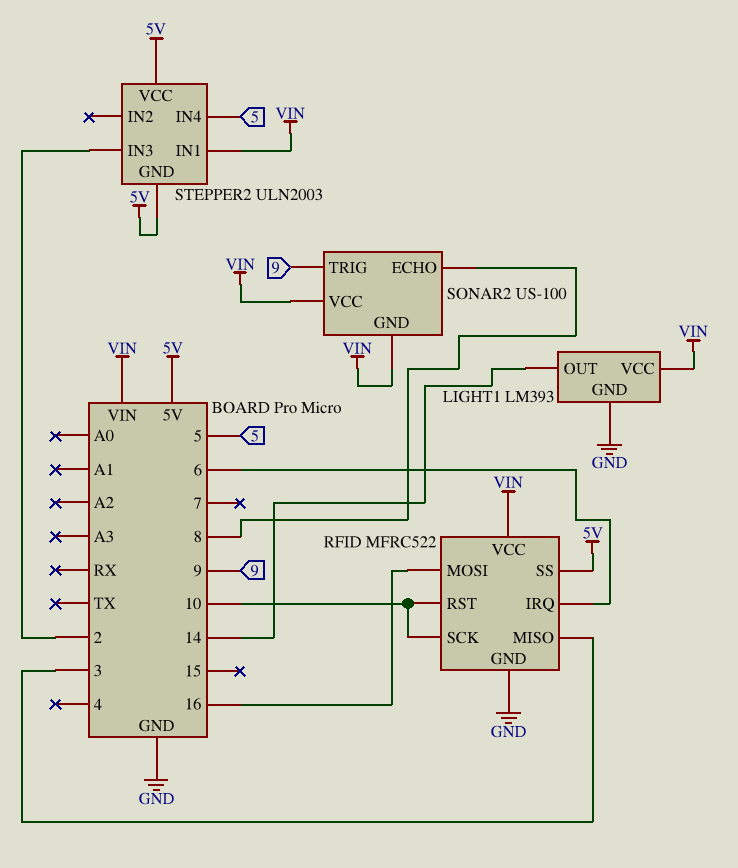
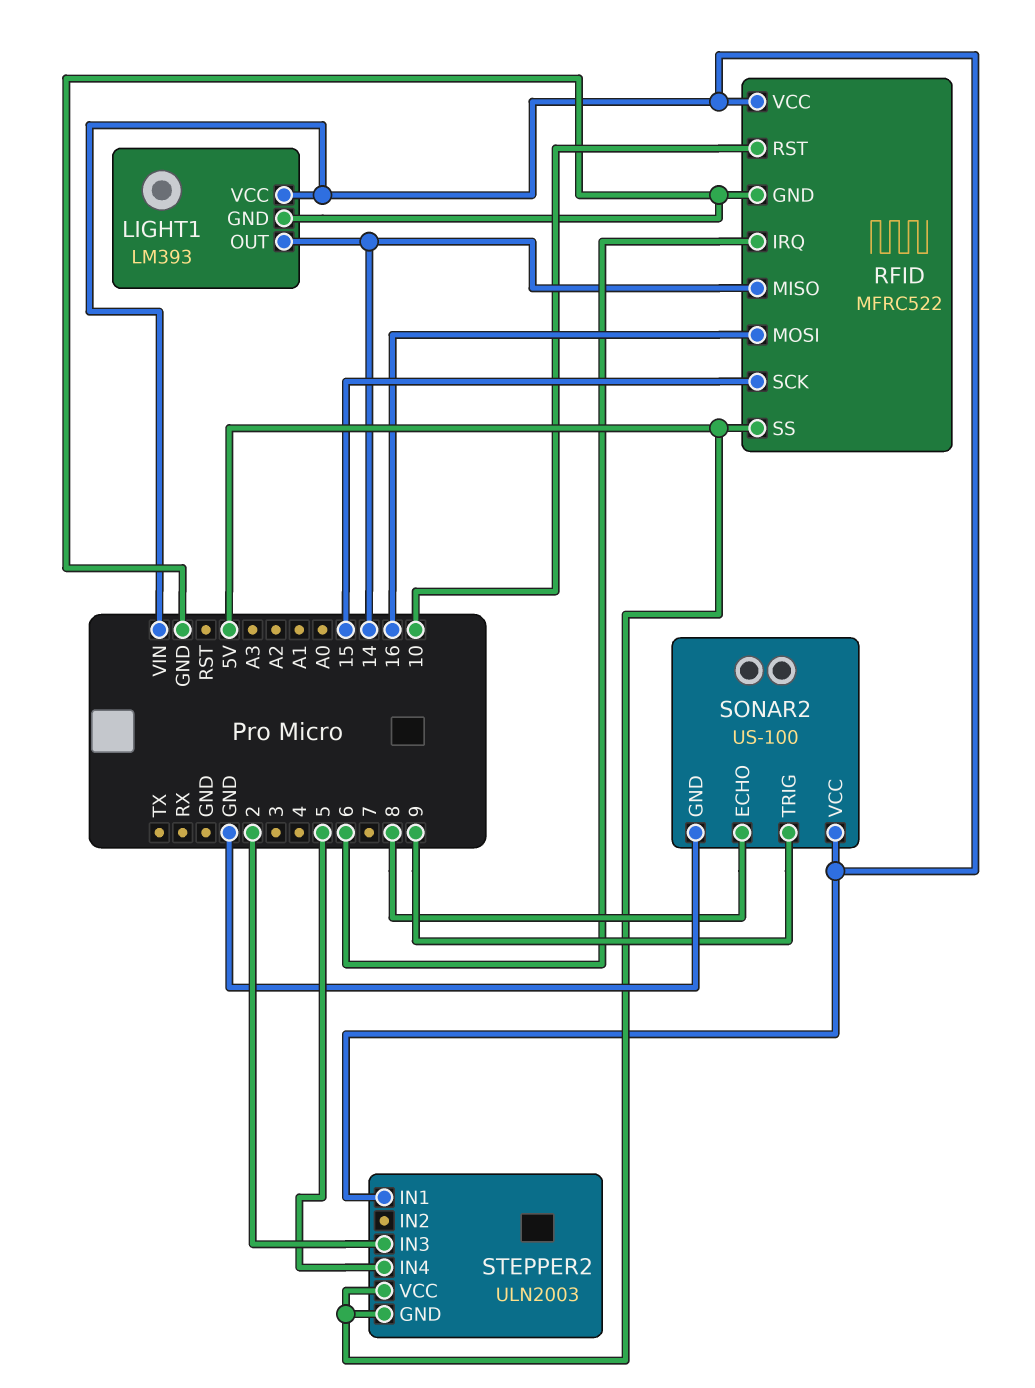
RFID pin MISO: 3 -> 14
RFID pin SCK: 10 -> 15
SONAR2 pin GND: VIN -> GND

